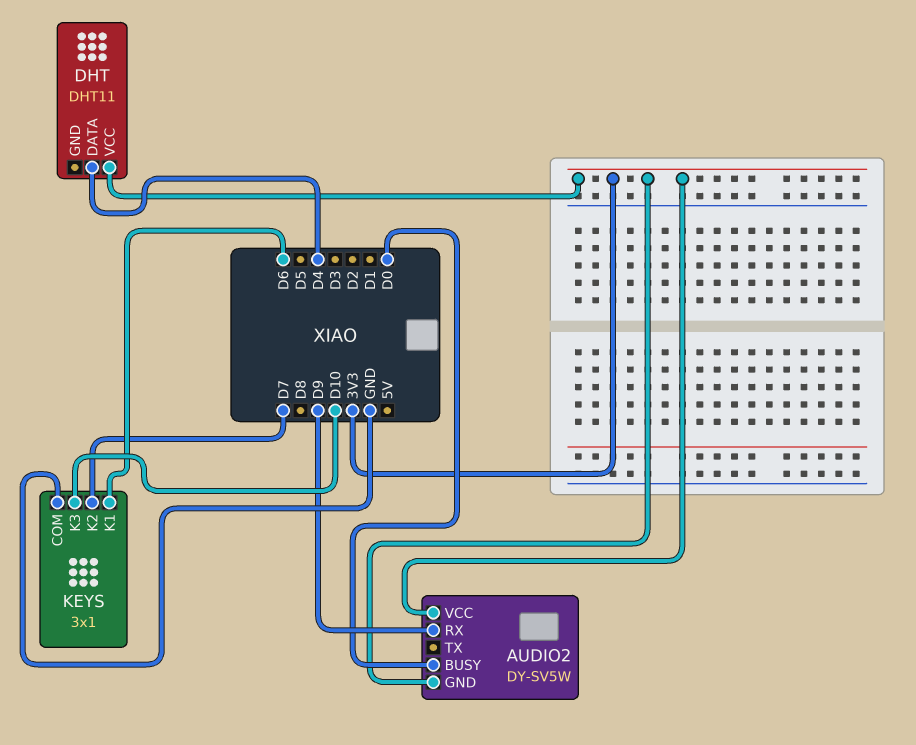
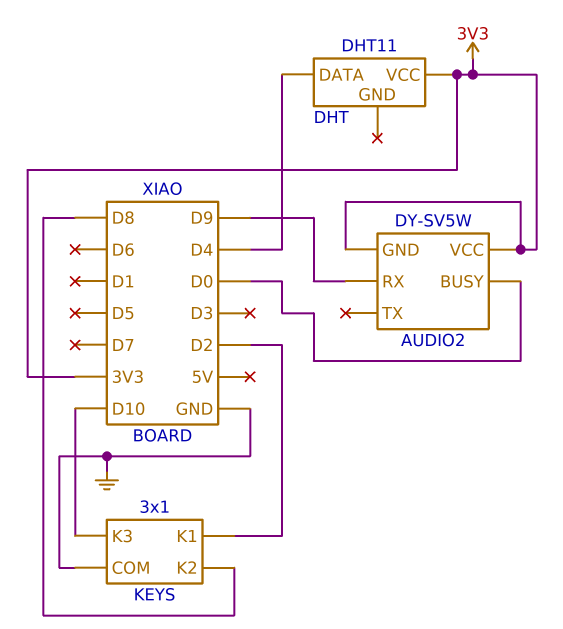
KEYS pin K1: D6 -> D2
KEYS pin K2: D7 -> D8

